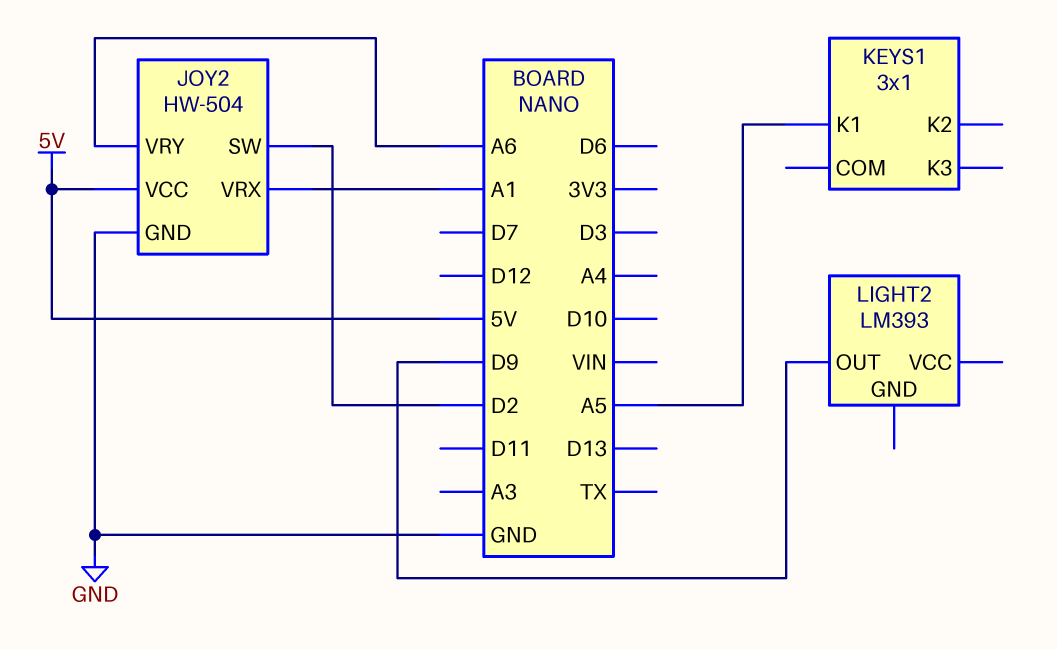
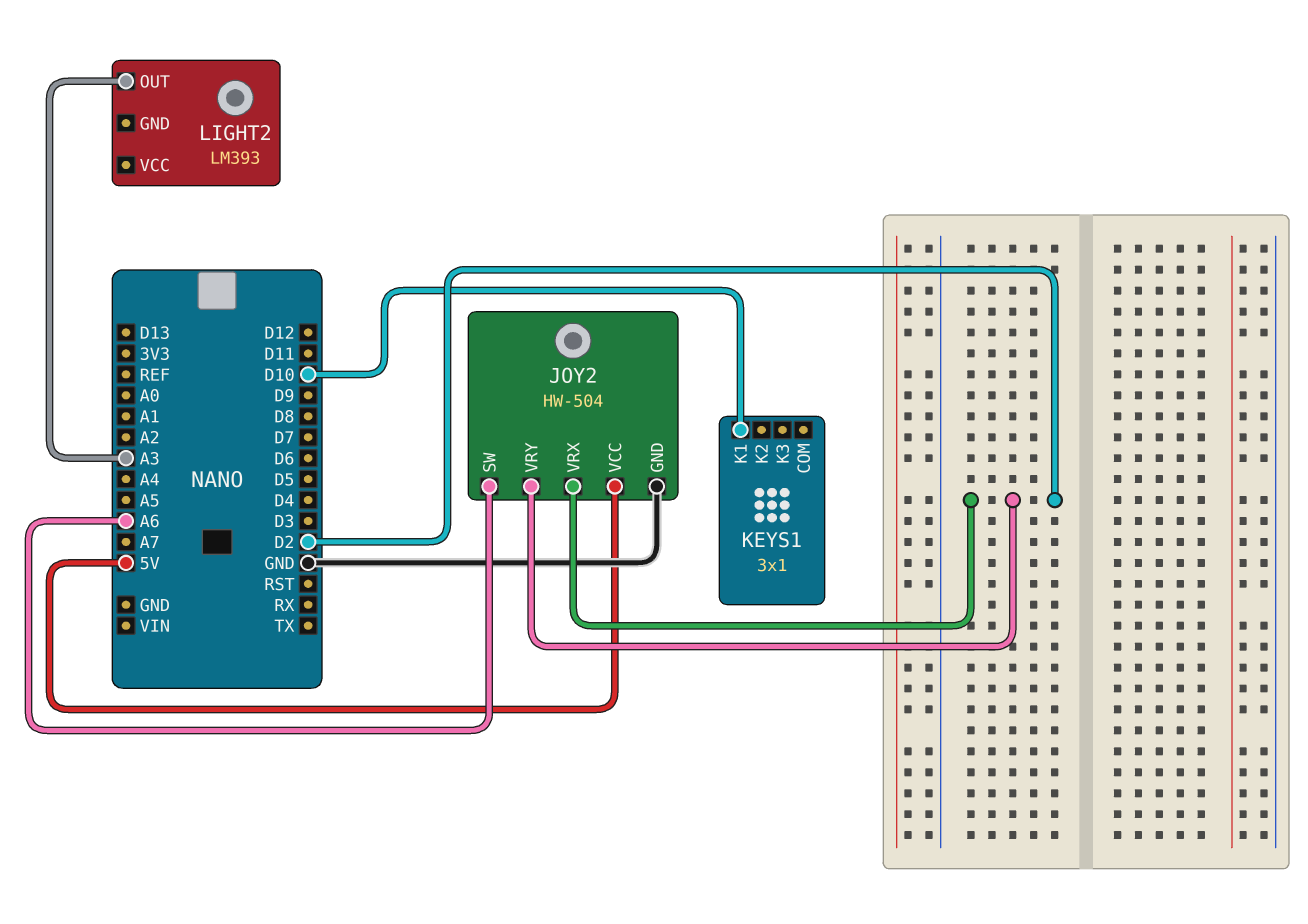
JOY2 pin SW: D2 -> A6
JOY2 pin VRX: A1 -> D2
JOY2 pin VRY: A6 -> D2
KEYS1 pin K1: A5 -> D10
LIGHT2 pin OUT: D9 -> A3

